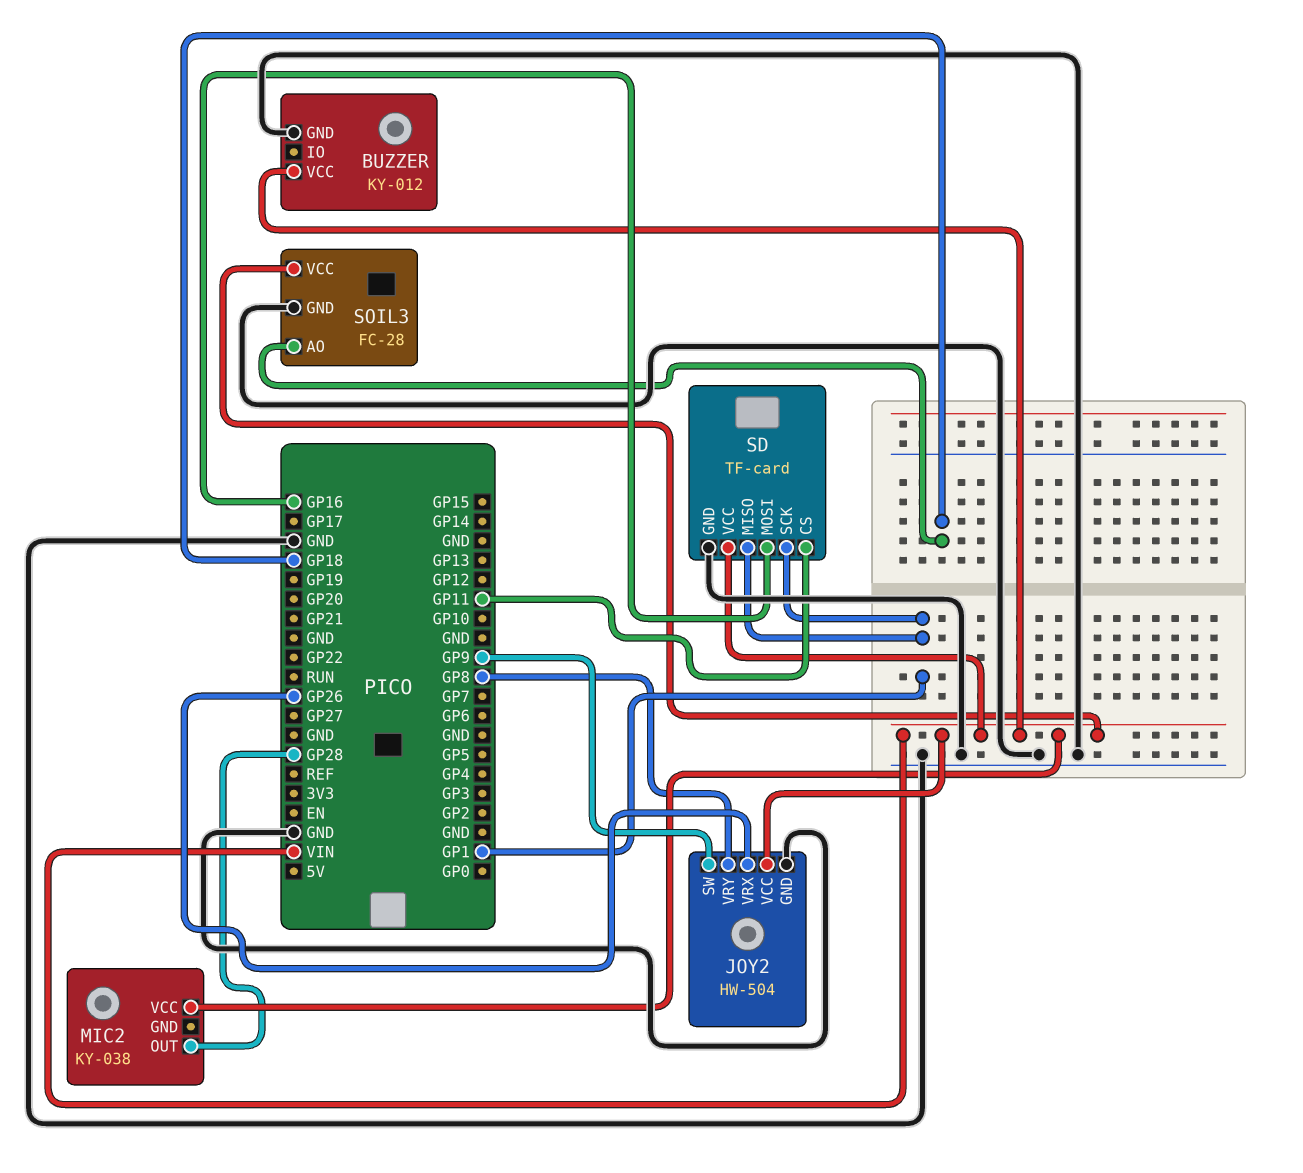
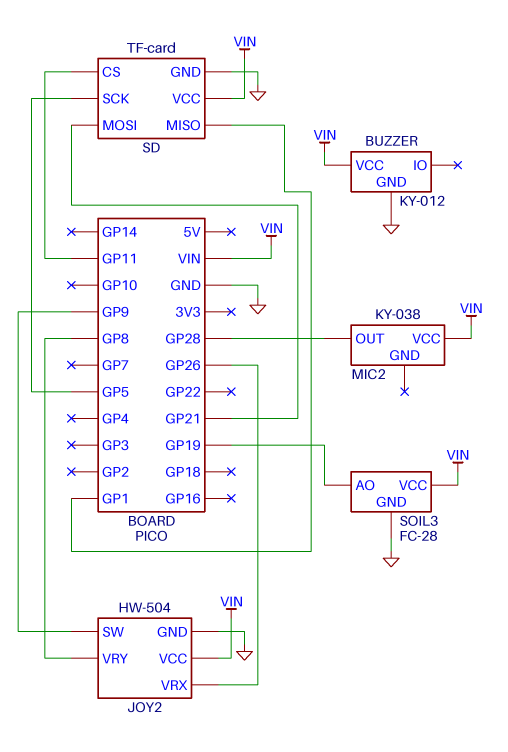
SD pin MOSI: GP16 -> GP21
SD pin SCK: GP1 -> GP5
SOIL3 pin AO: GP18 -> GP19

